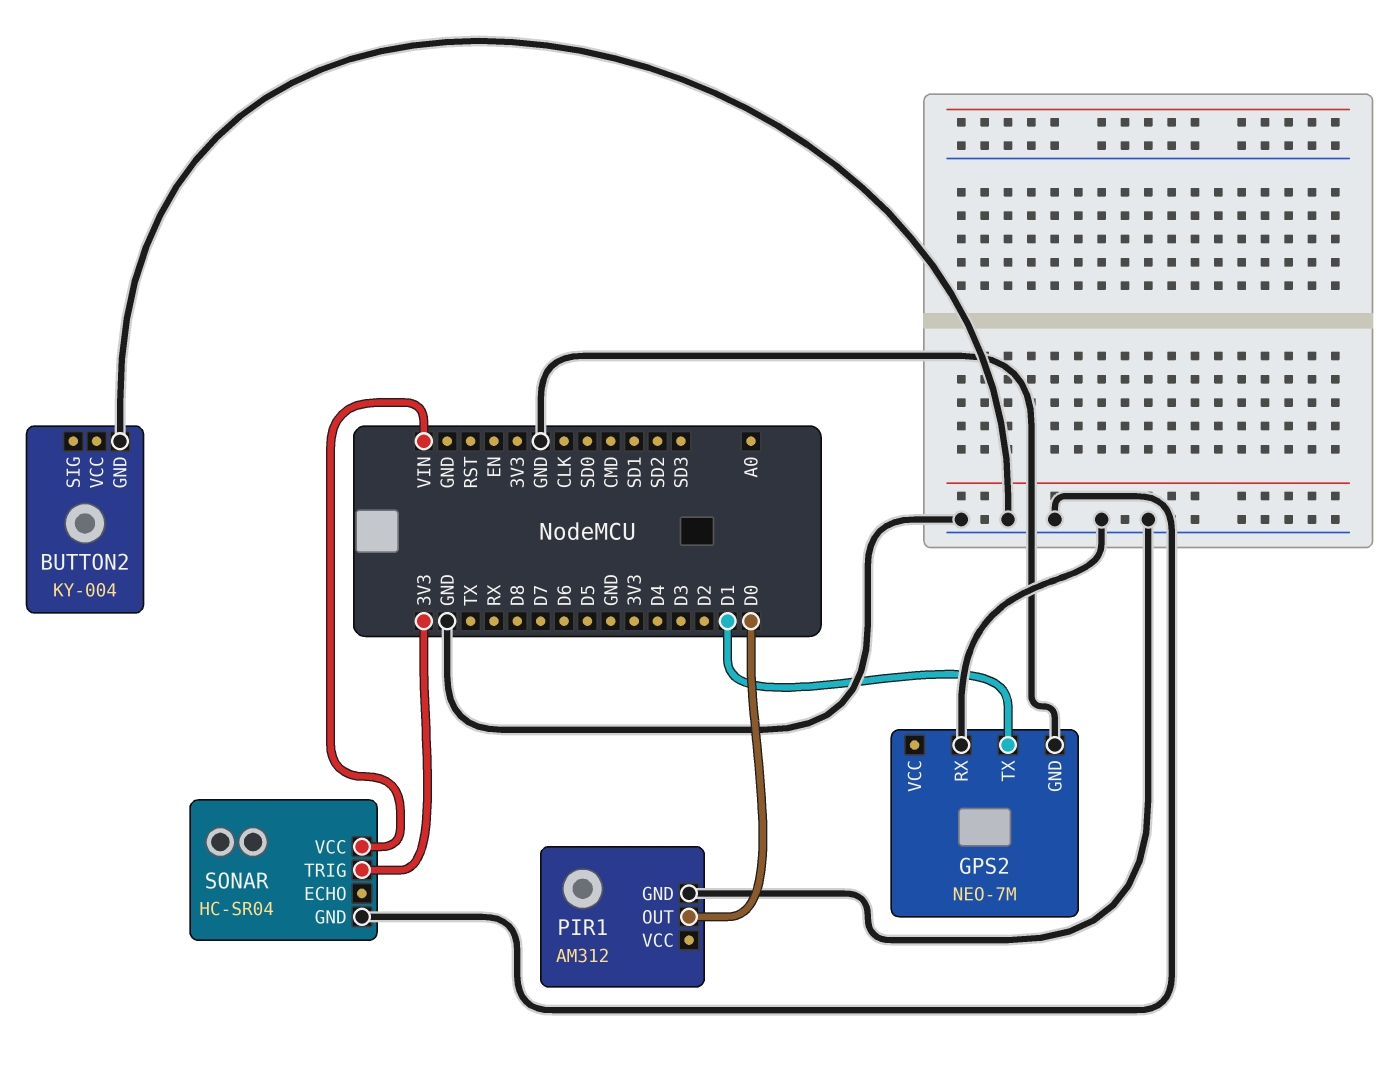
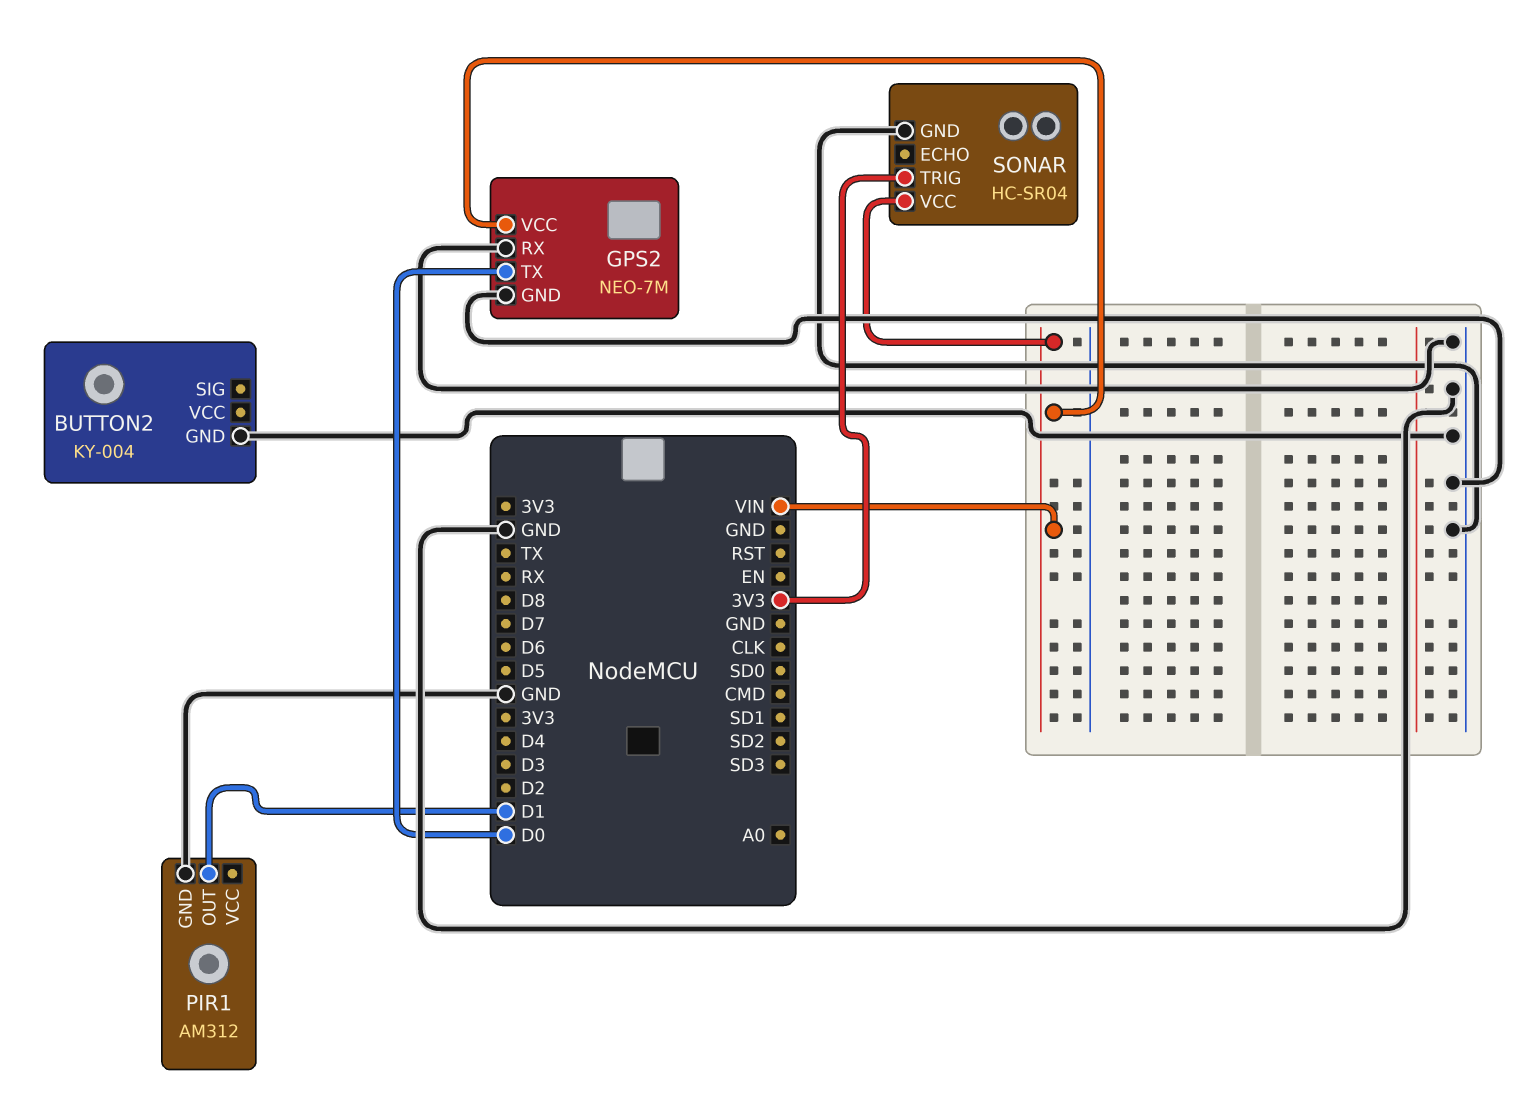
GPS2 pin TX: D1 -> D0
GPS2 pin VCC: none -> VIN
PIR1 pin OUT: D0 -> D1

